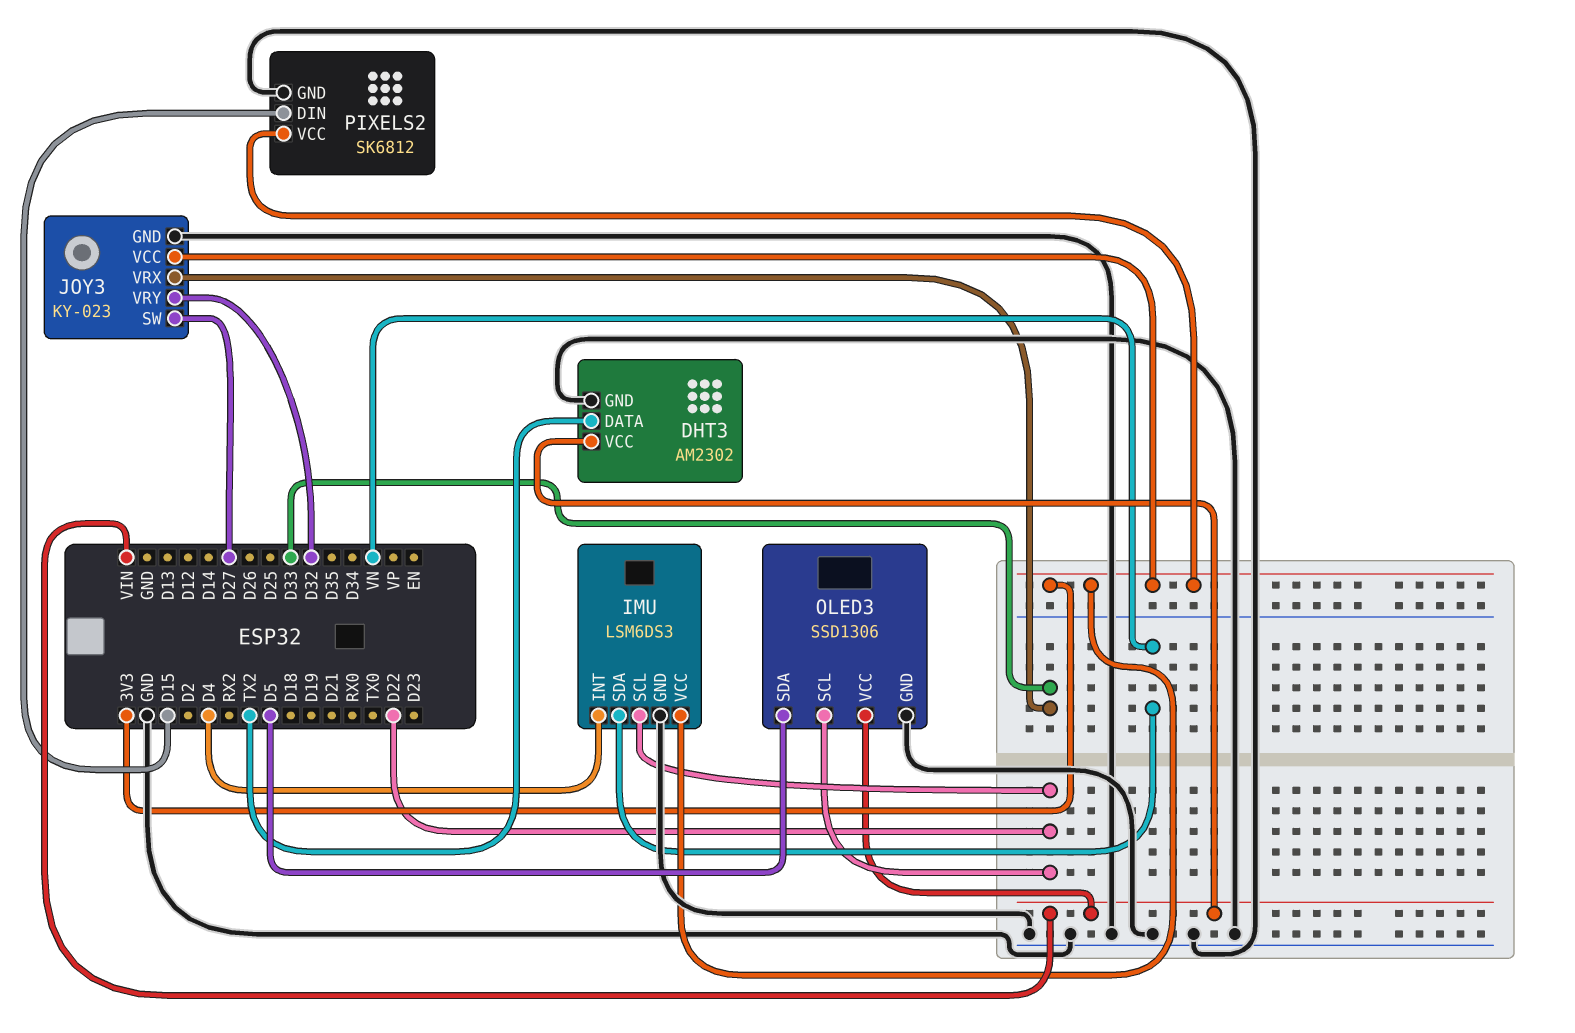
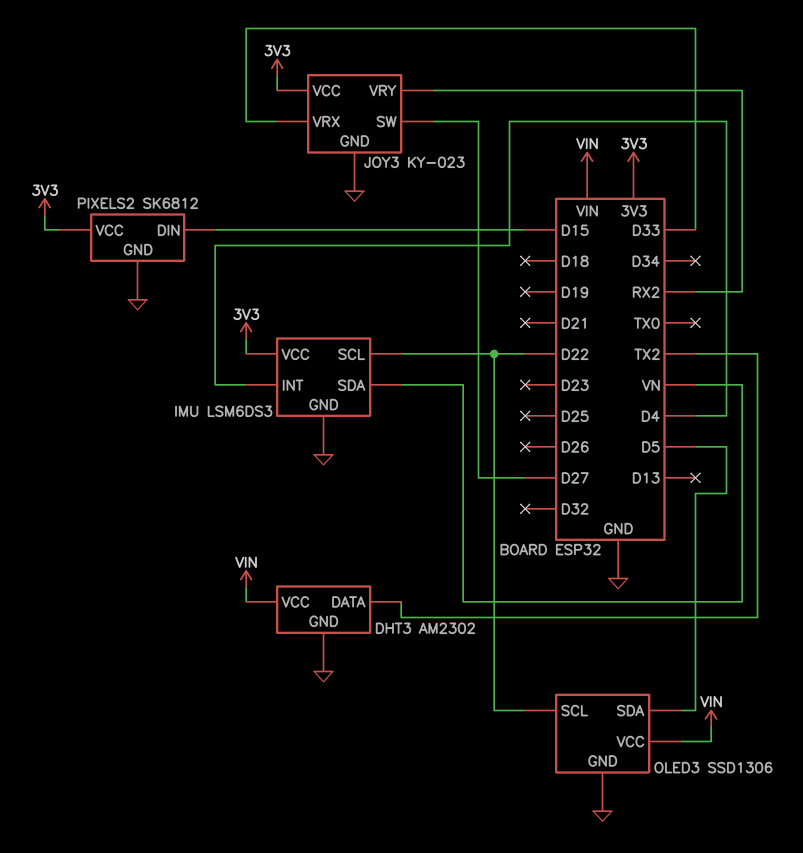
JOY3 pin VRY: D32 -> RX2

